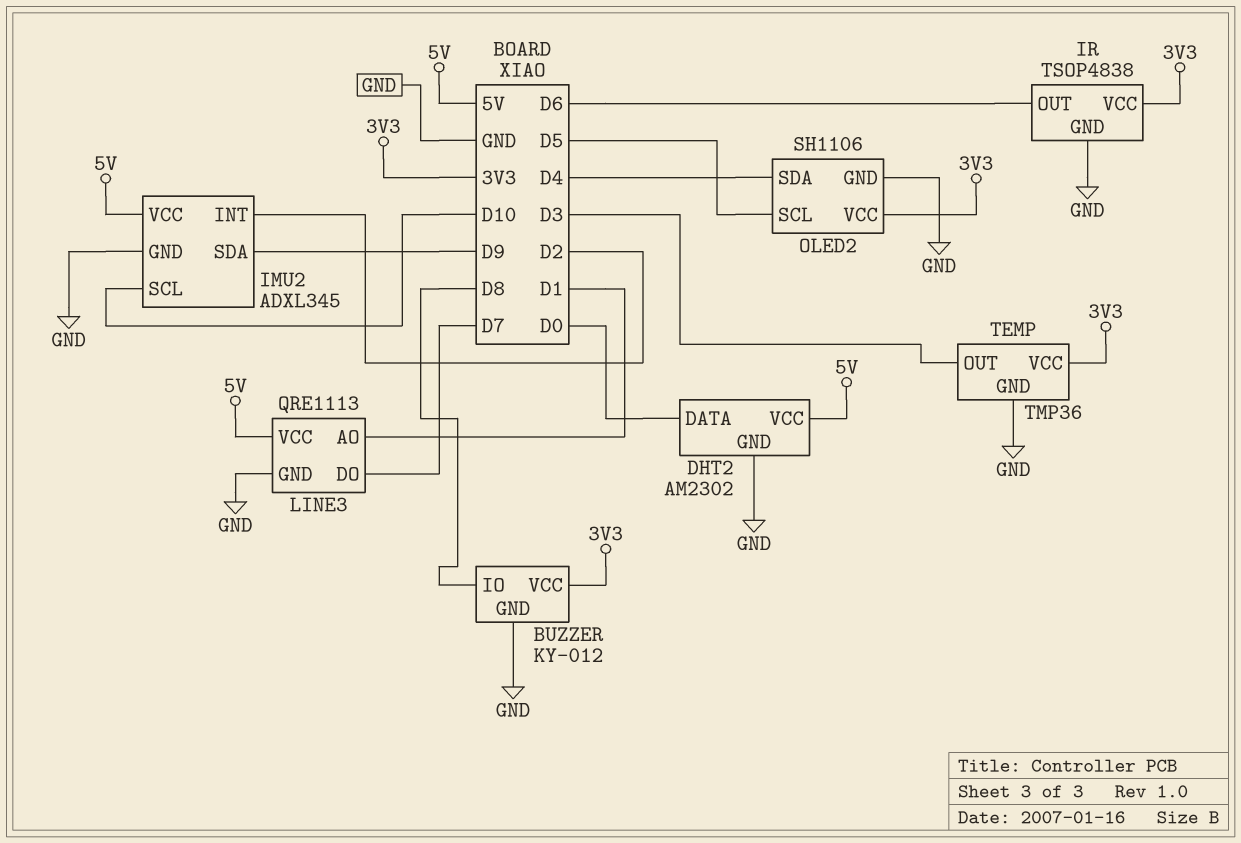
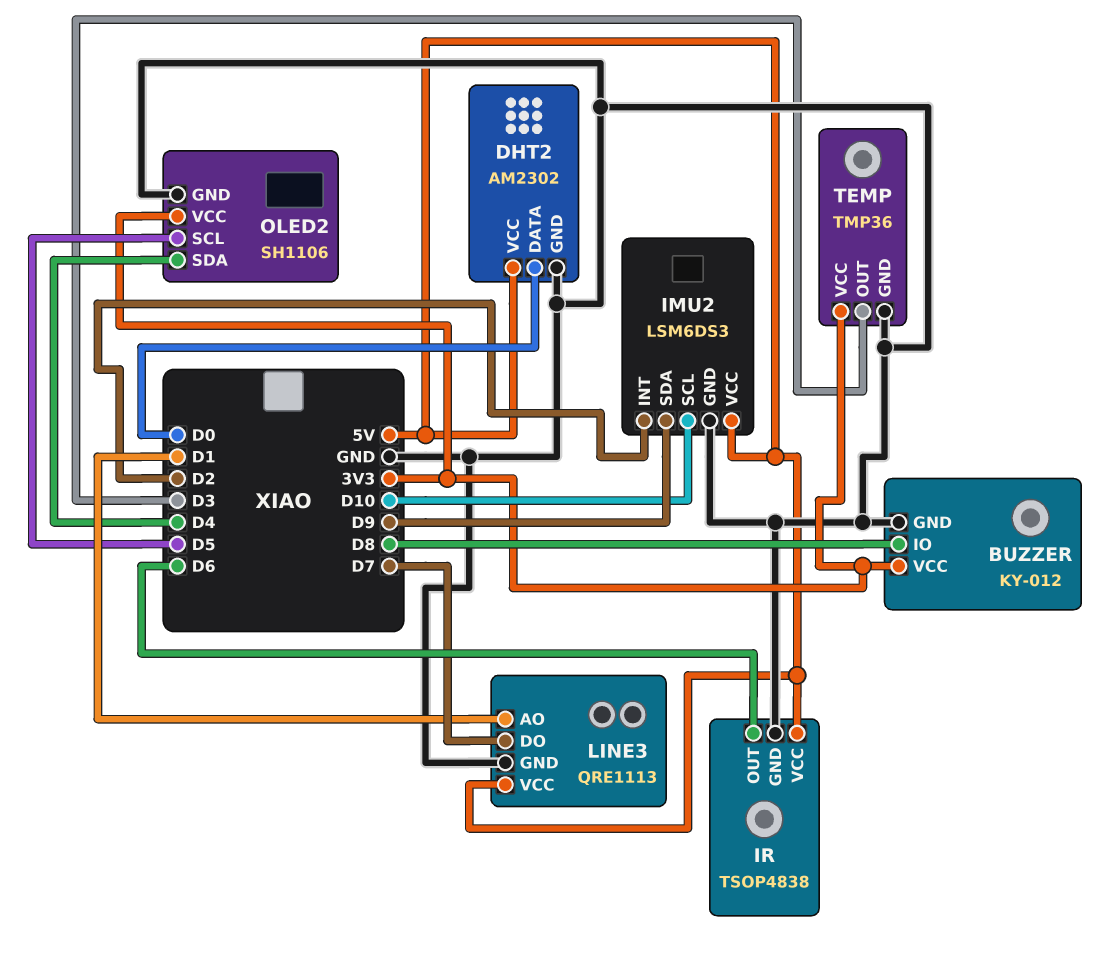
IMU2: ADXL345 -> LSM6DS3
IR pin VCC: 3V3 -> 5V

